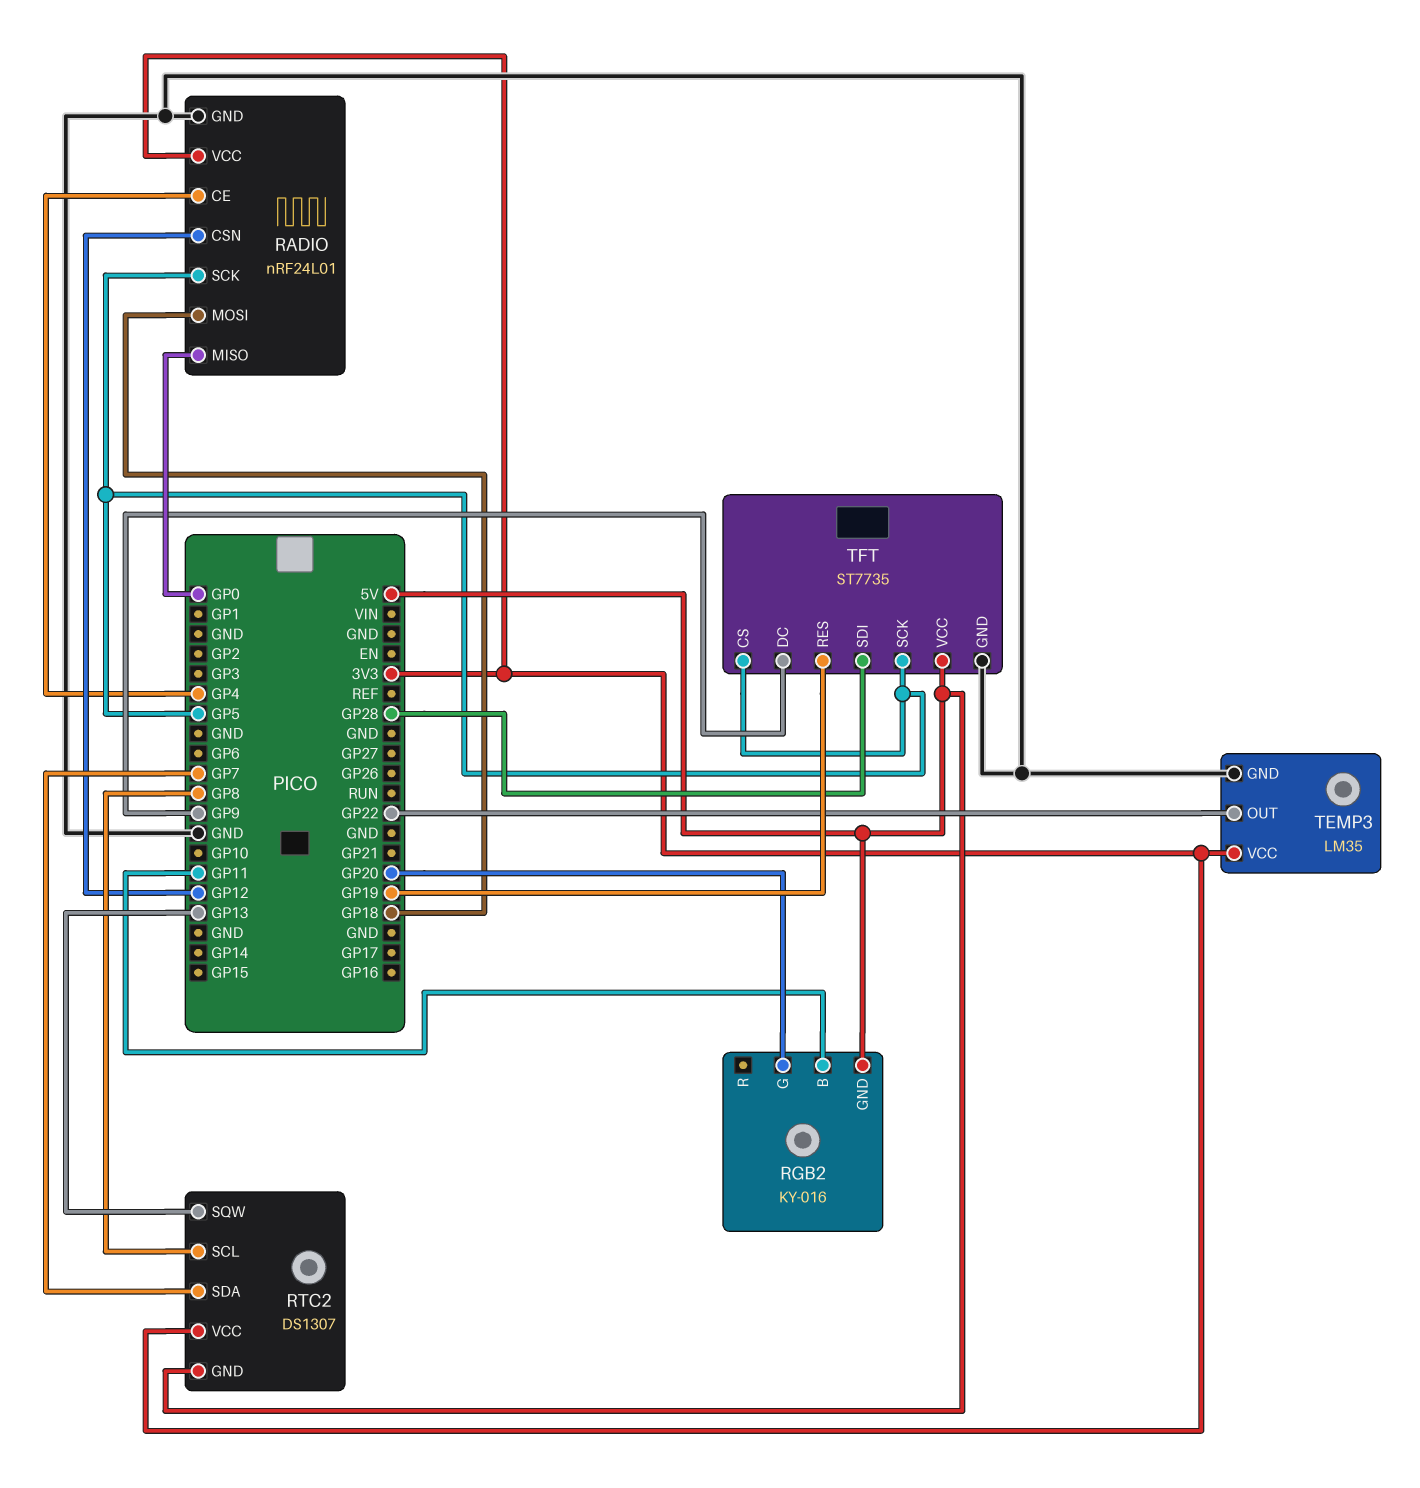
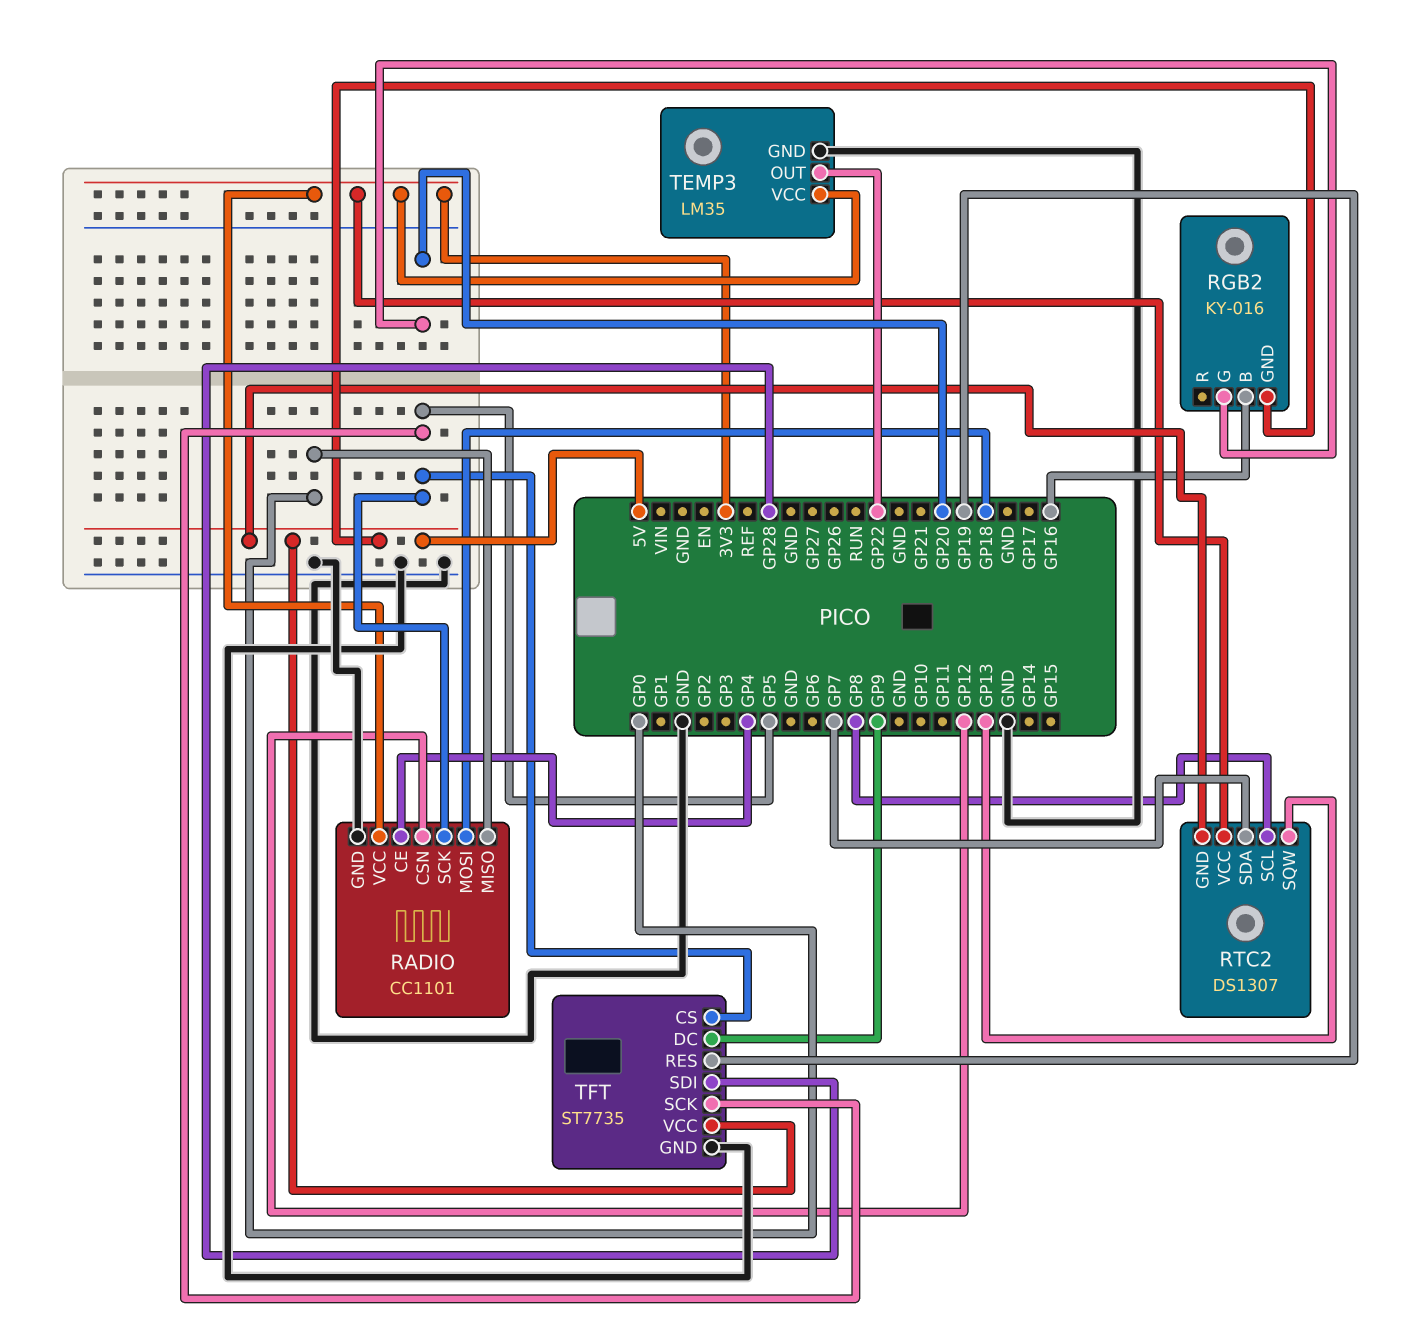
RADIO: nRF24L01 -> CC1101
RGB2 pin B: GP11 -> GP16

